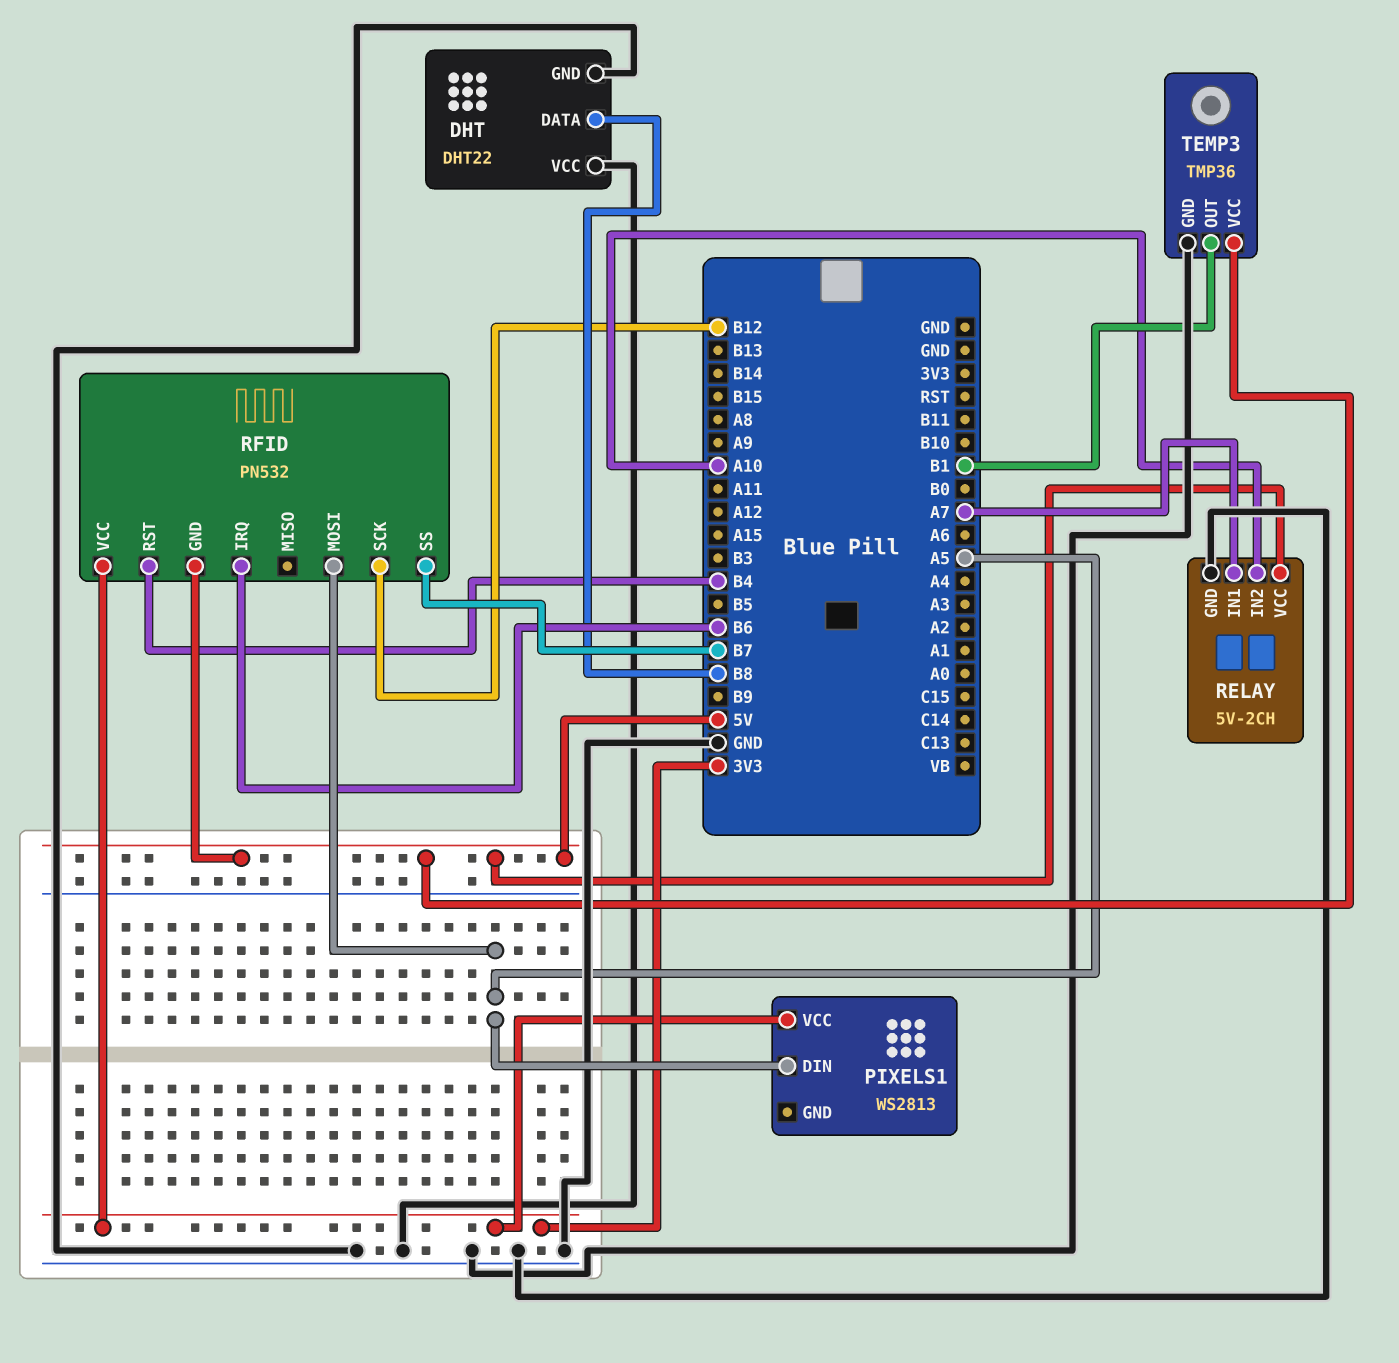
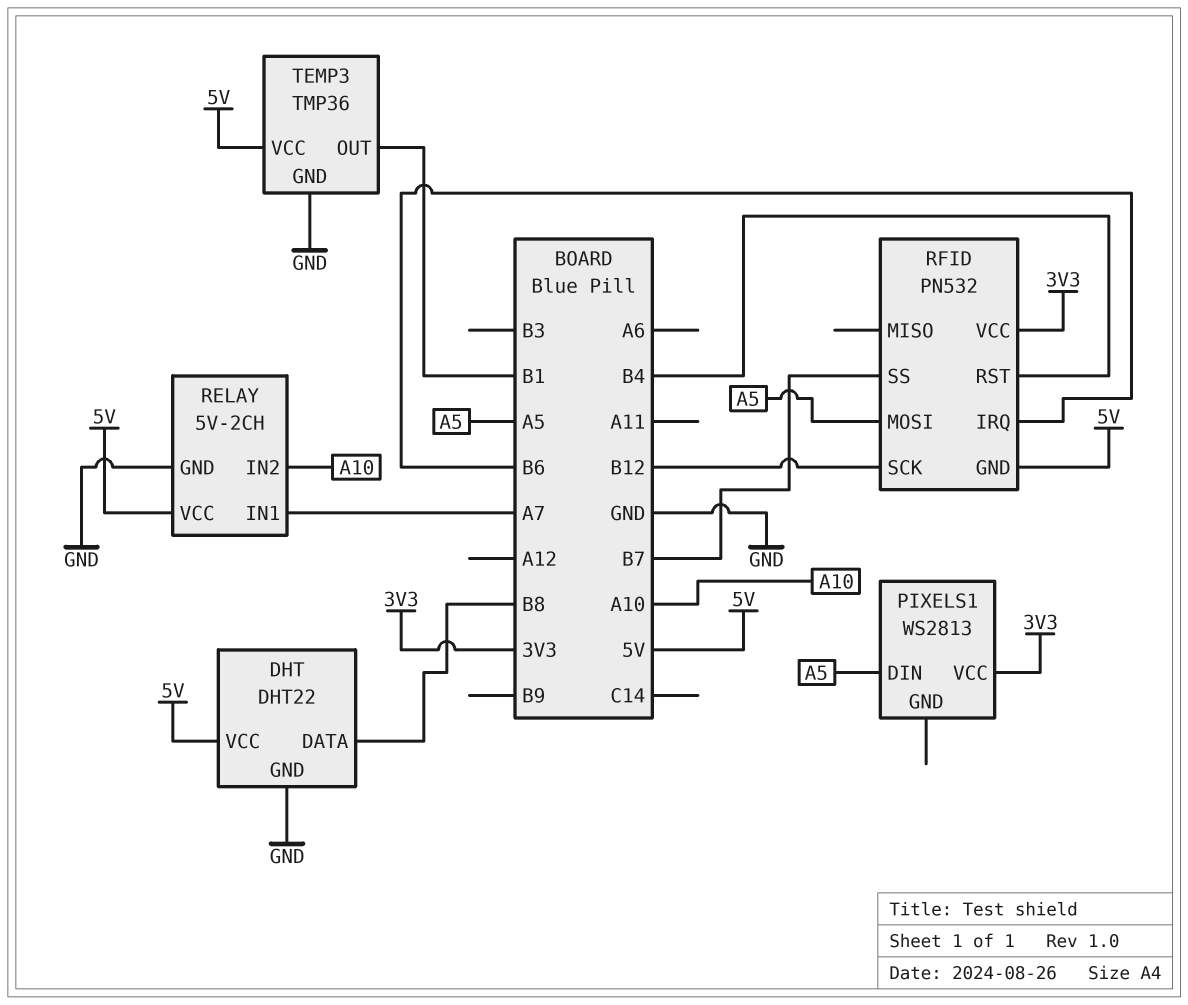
DHT pin VCC: GND -> 5V

